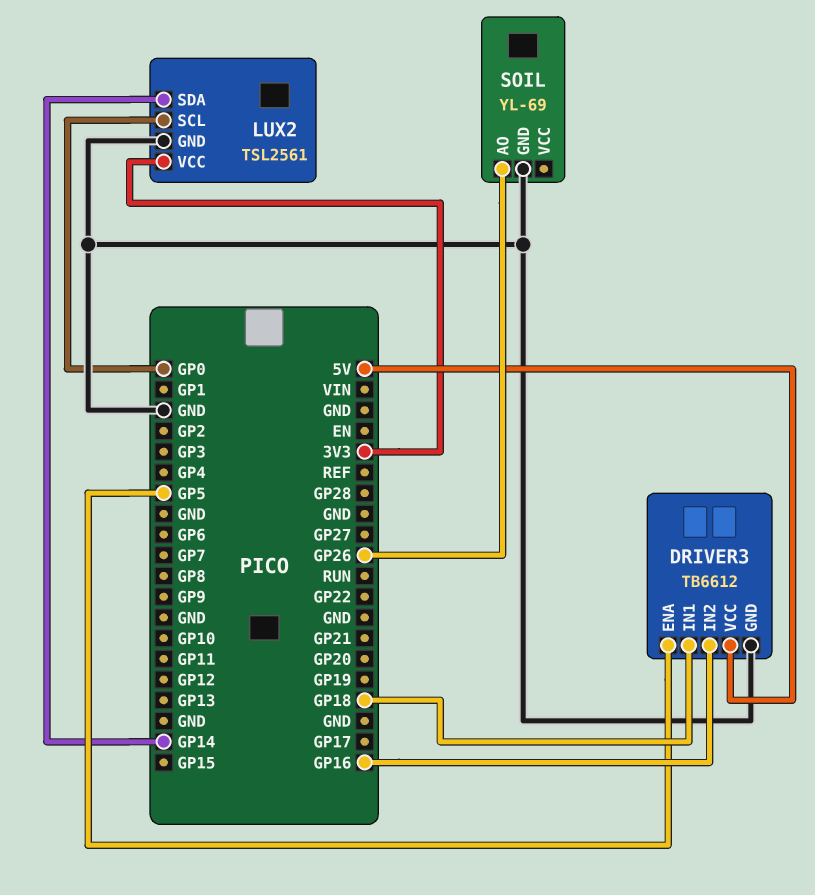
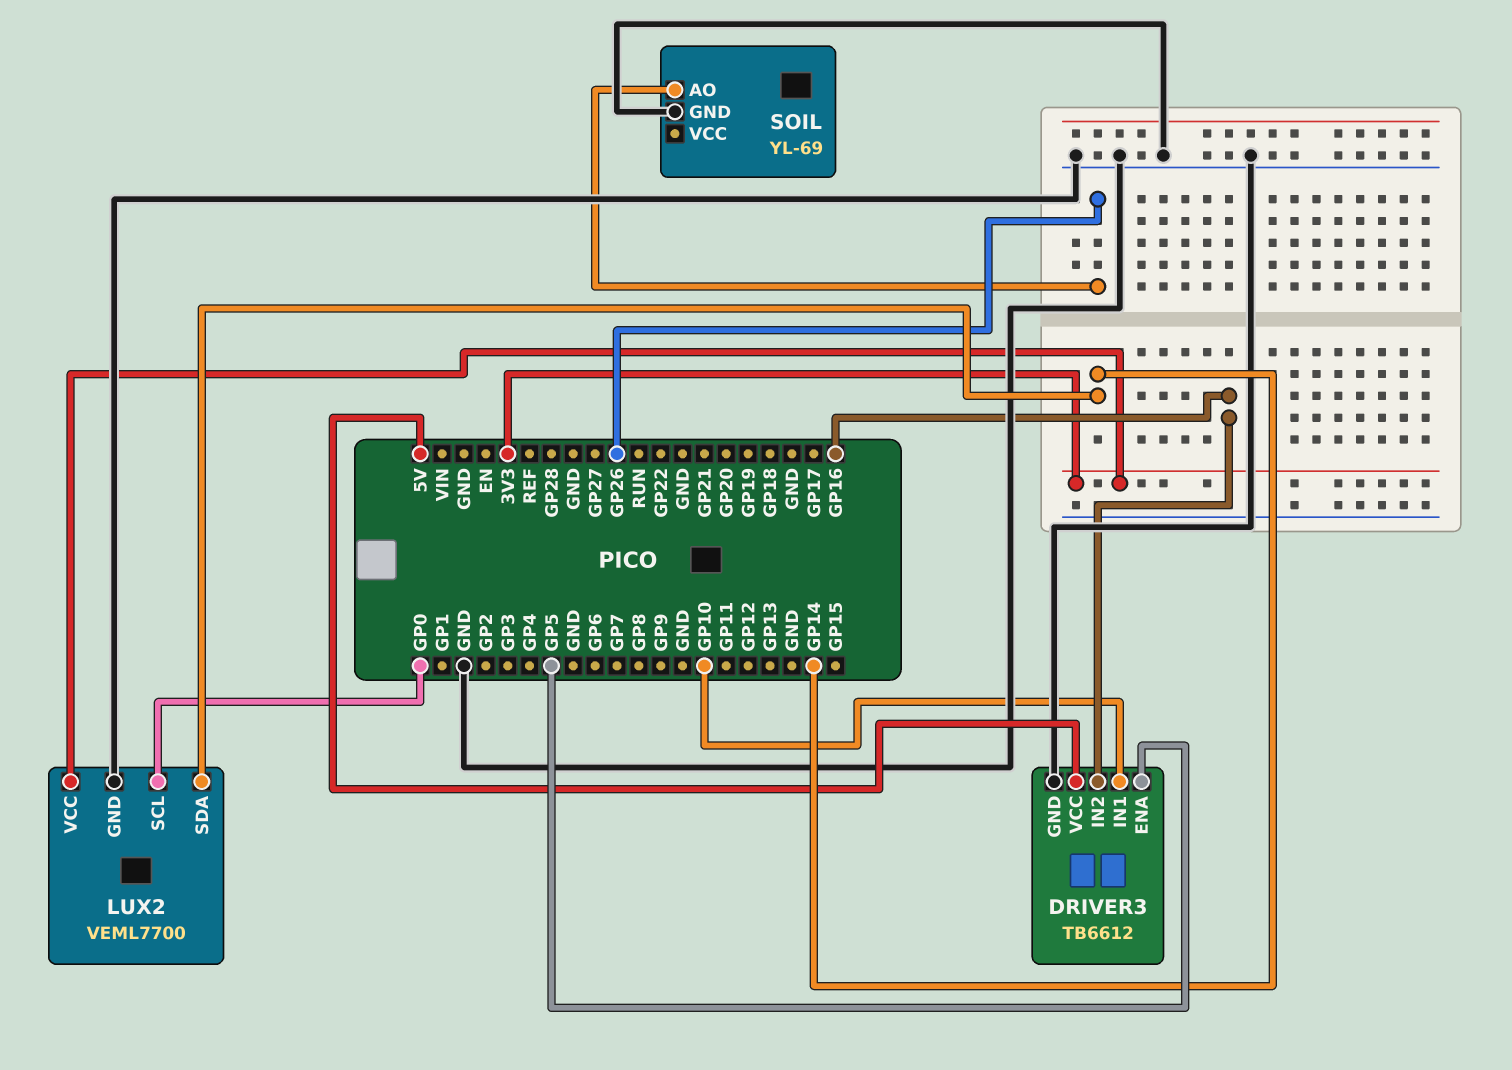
DRIVER3 pin IN1: GP18 -> GP10
LUX2: TSL2561 -> VEML7700

